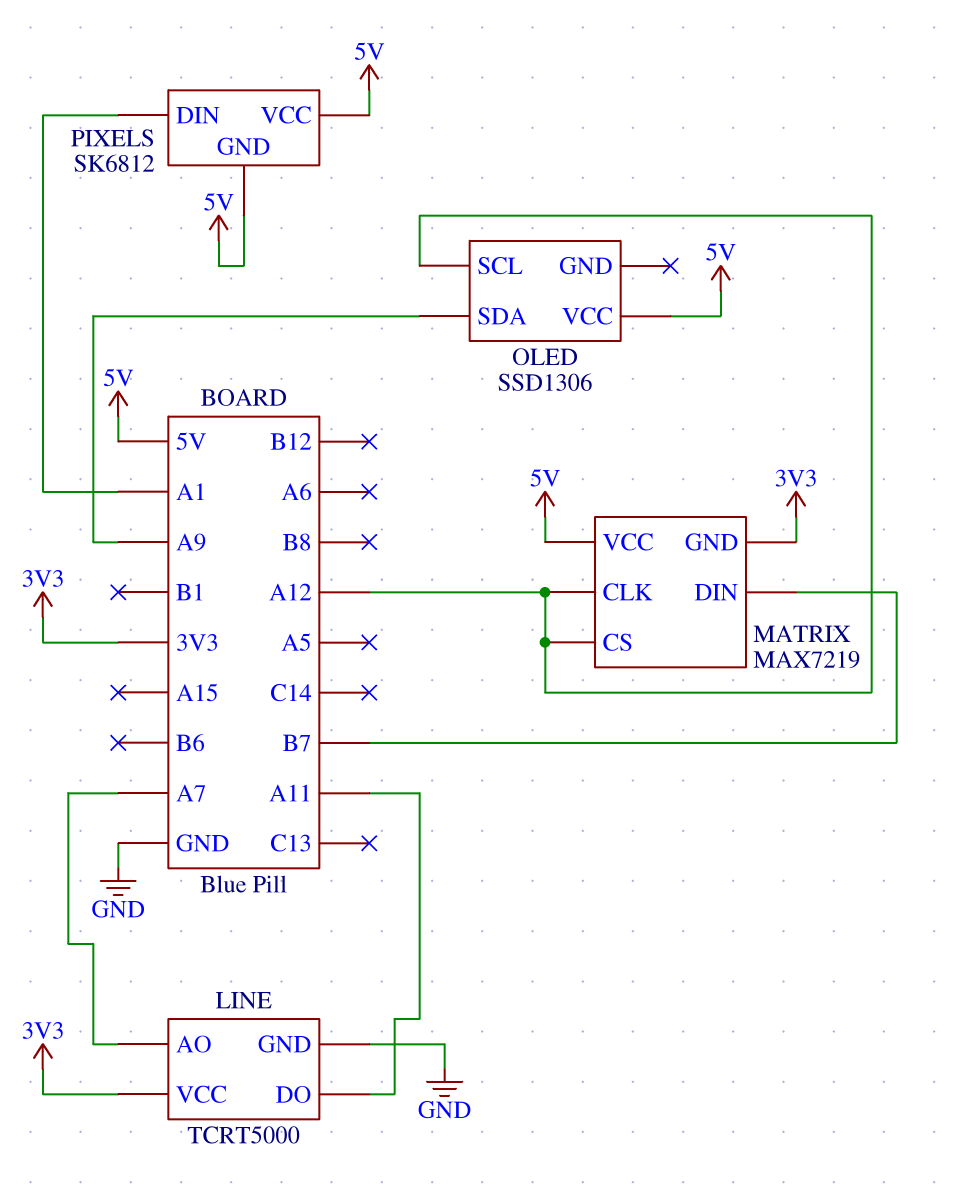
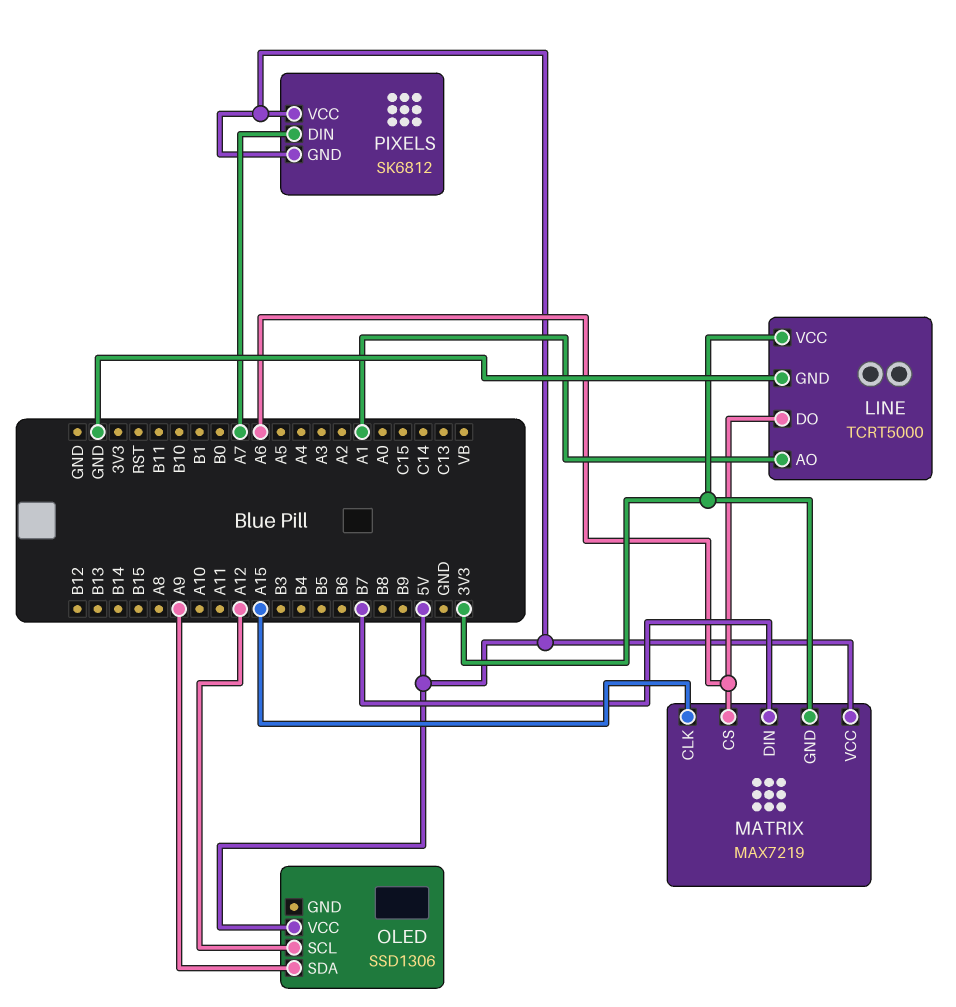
LINE pin AO: A7 -> A1
LINE pin DO: A11 -> A6
MATRIX pin CLK: A12 -> A15
MATRIX pin CS: A12 -> A6
PIXELS pin DIN: A1 -> A7

